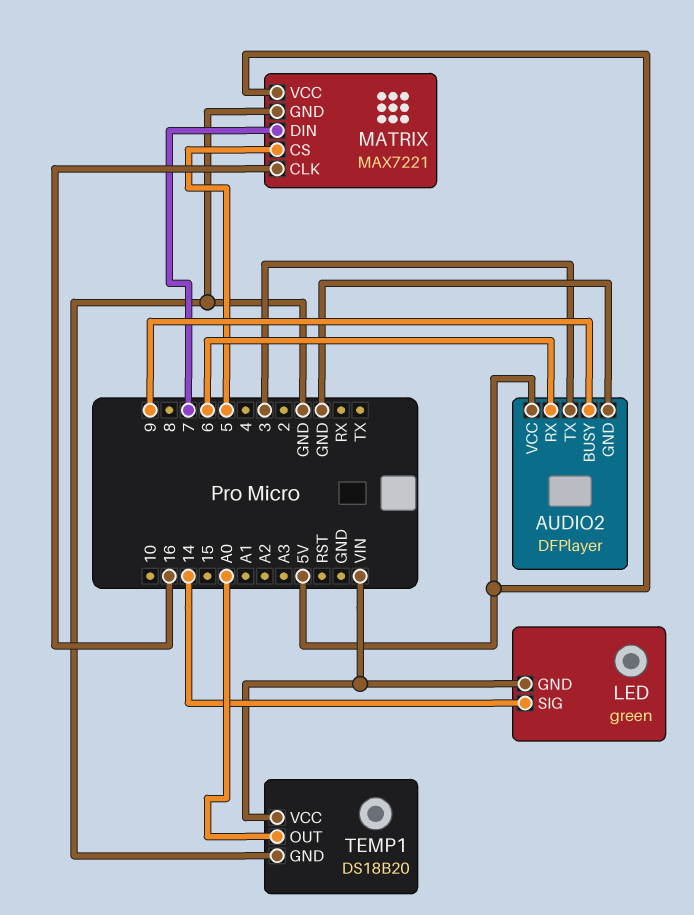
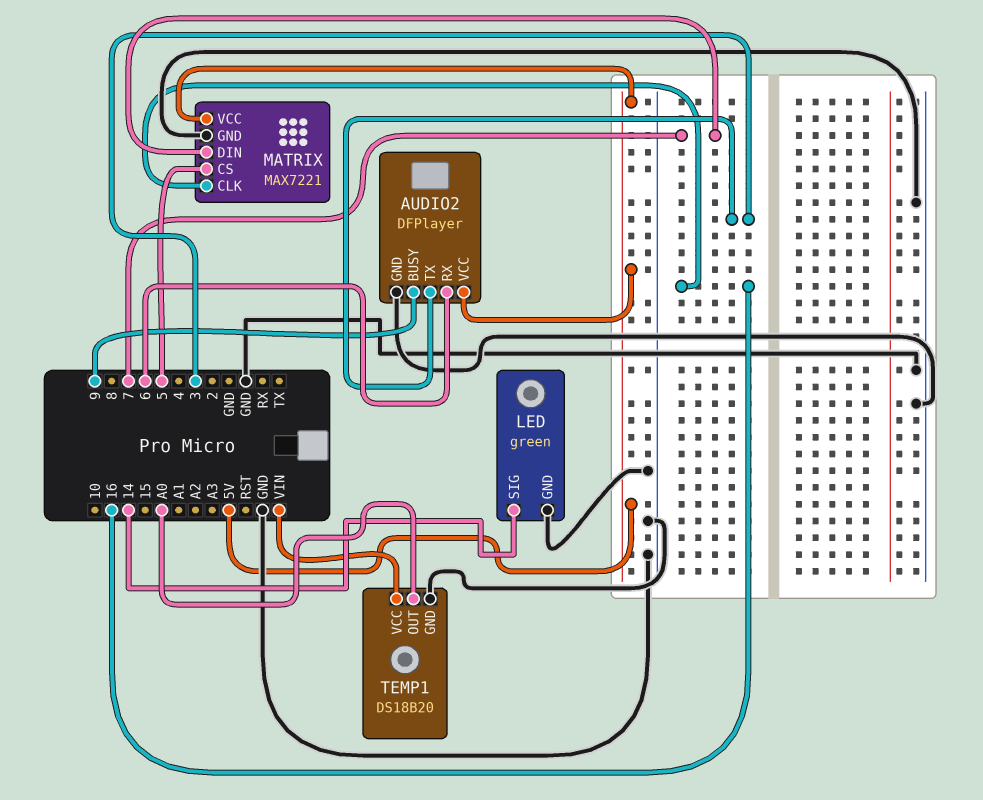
LED pin GND: VIN -> GND

